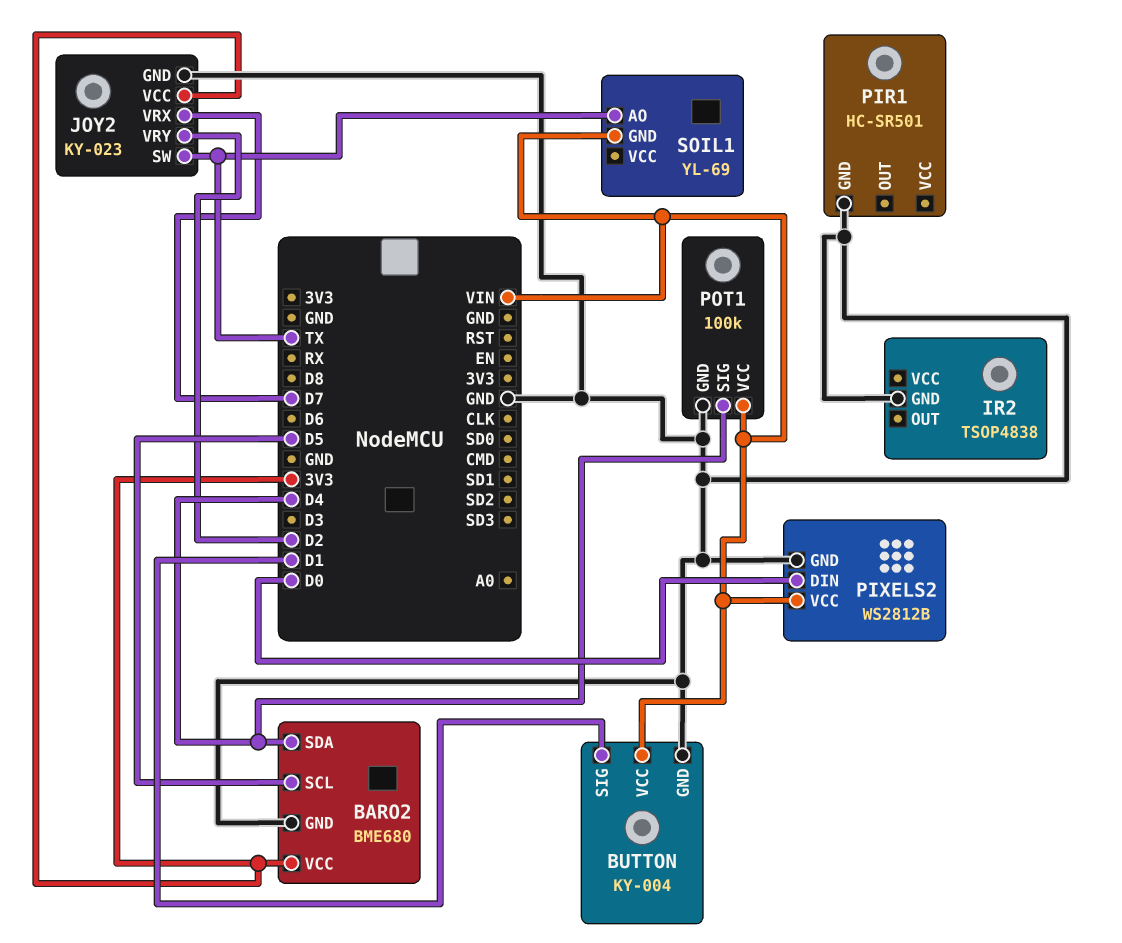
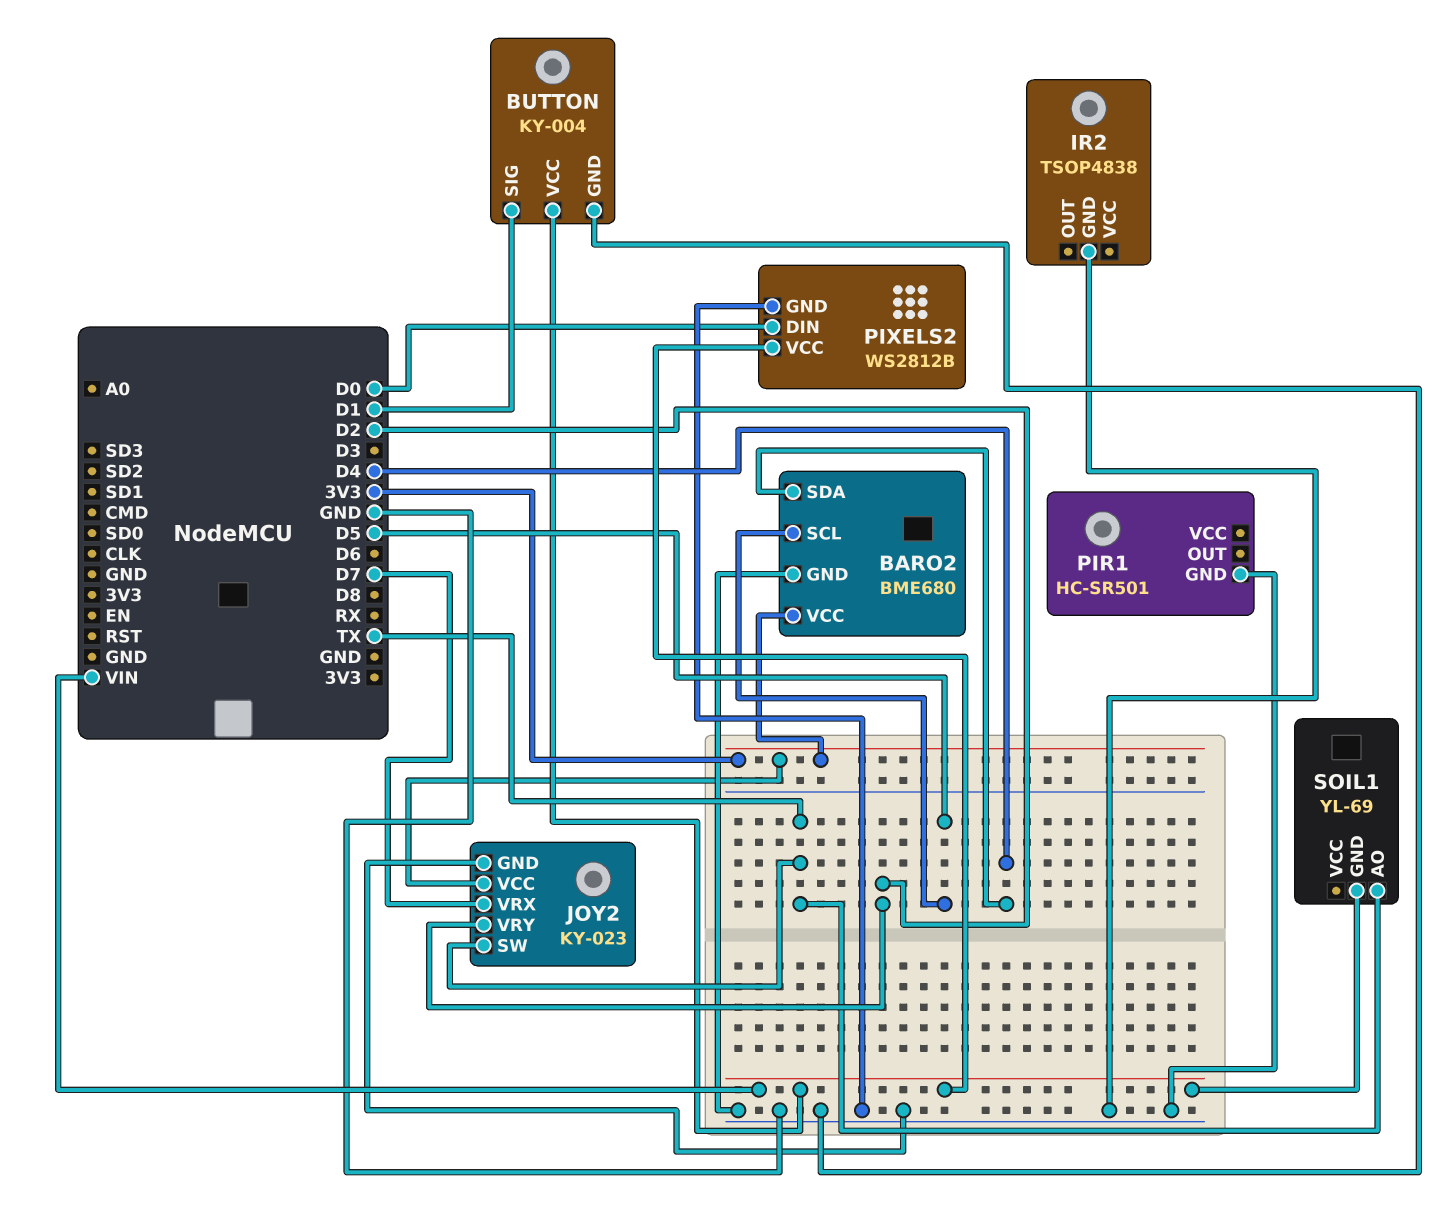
POT1: 100k -> none
POT1 pin GND: GND -> none
POT1 pin SIG: D4 -> none
POT1 pin VCC: VIN -> none

